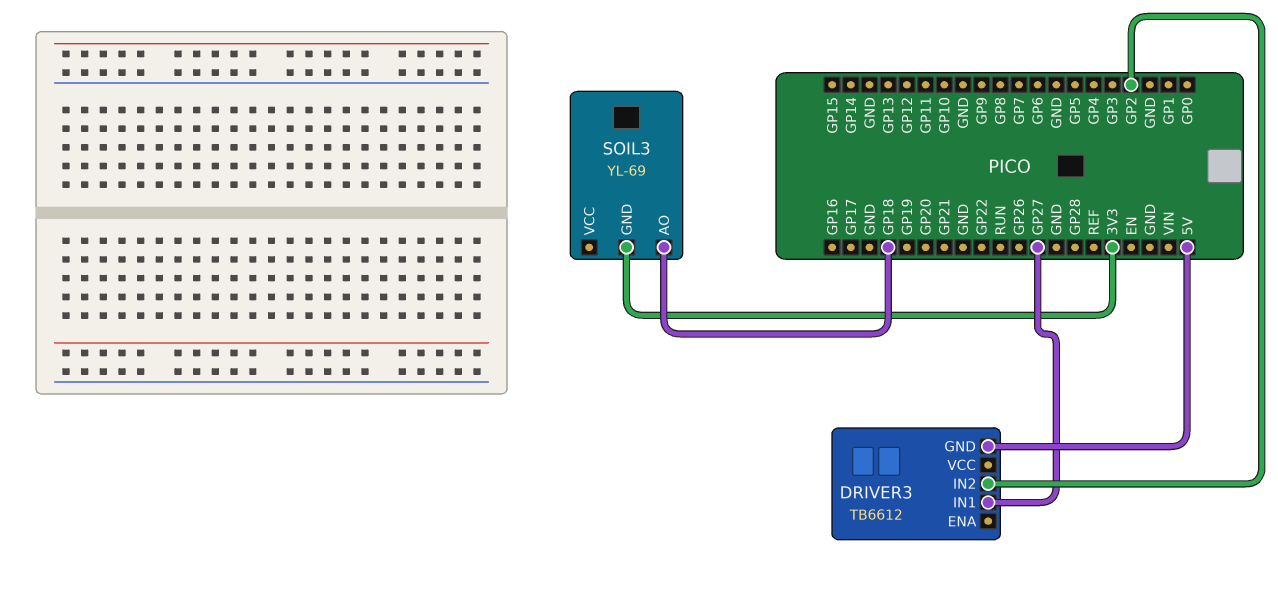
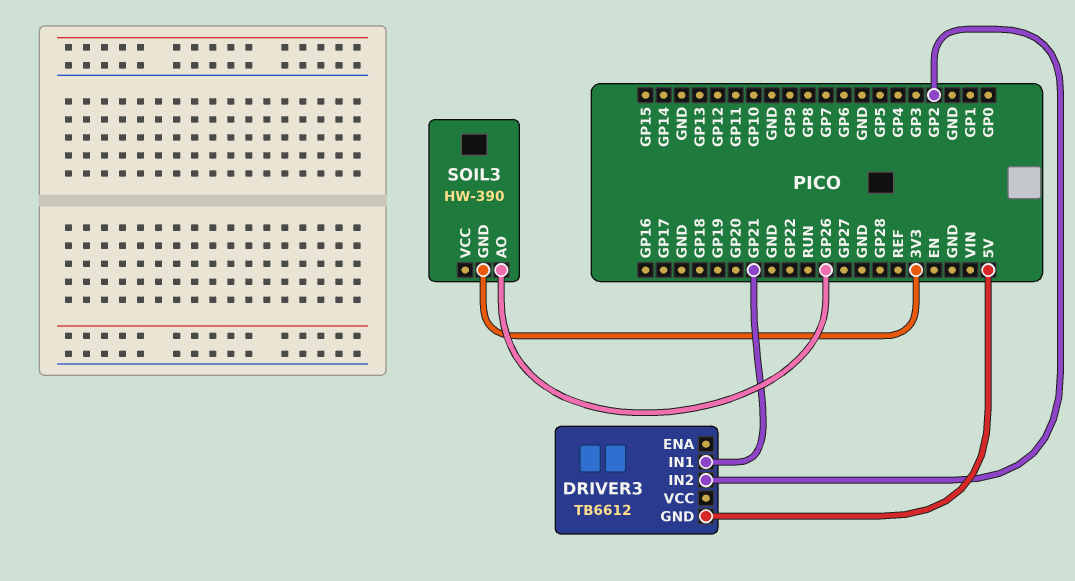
DRIVER3 pin IN1: GP27 -> GP21
SOIL3: YL-69 -> HW-390
SOIL3 pin AO: GP18 -> GP26

